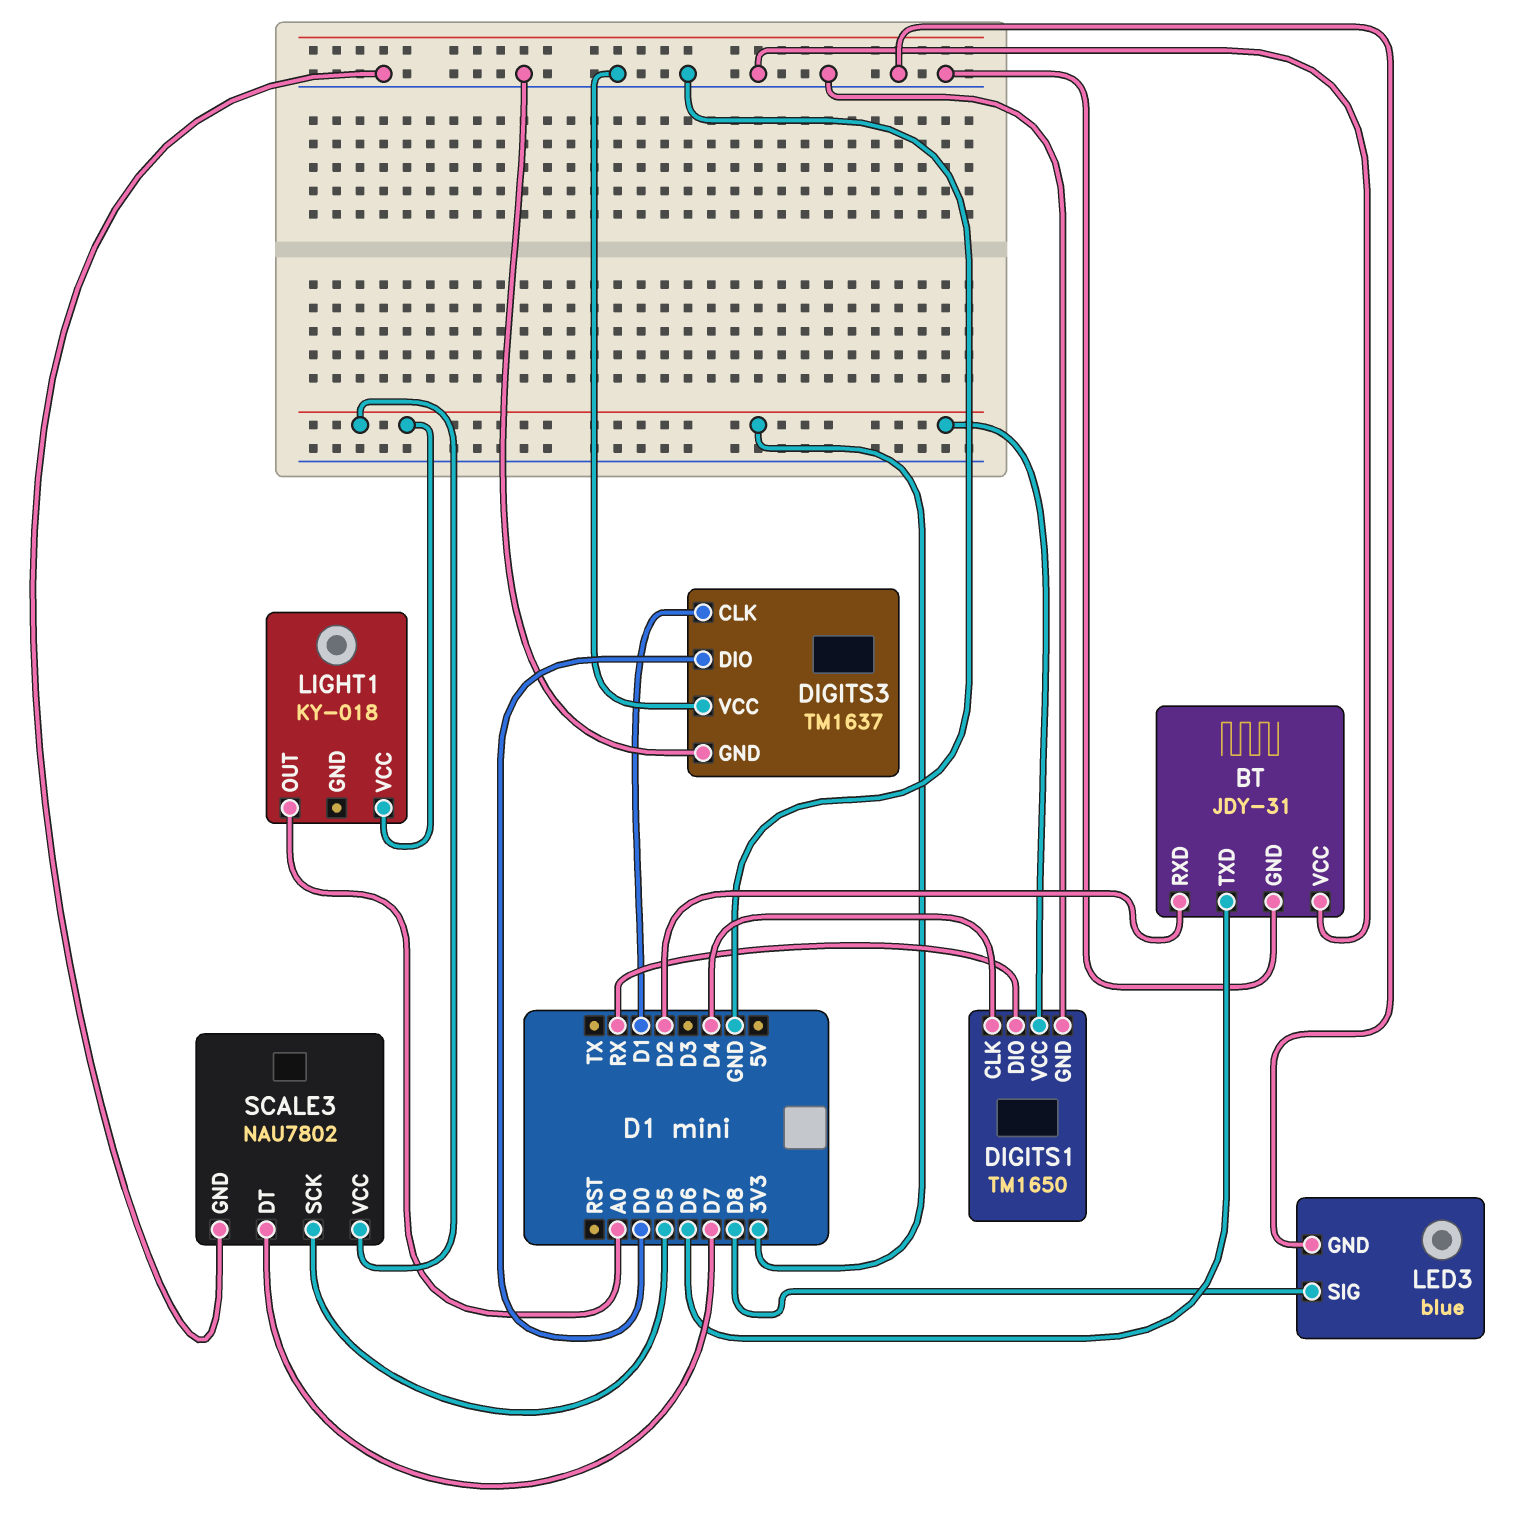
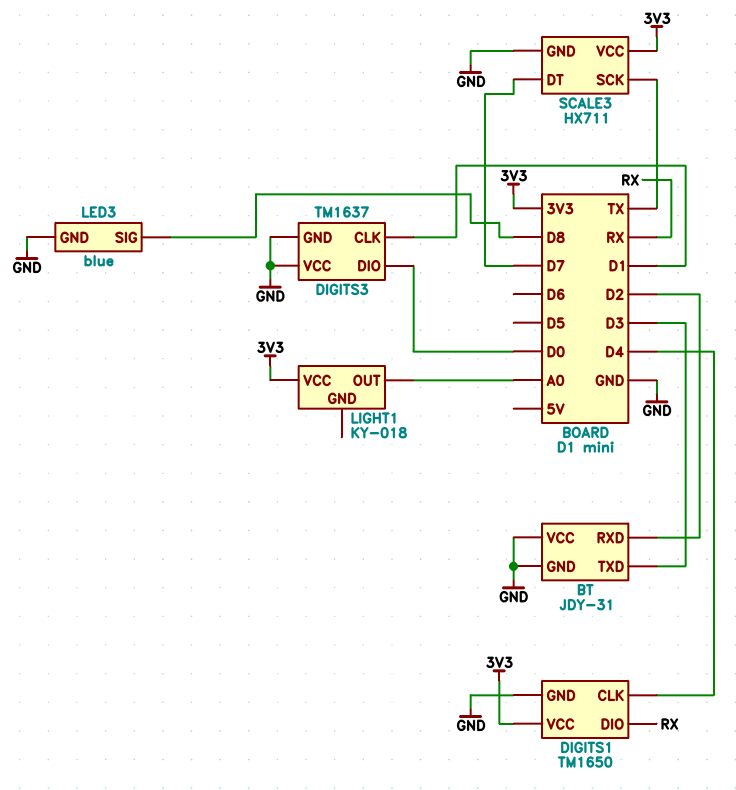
BT pin TXD: D6 -> D3
SCALE3: NAU7802 -> HX711
SCALE3 pin SCK: D5 -> TX

